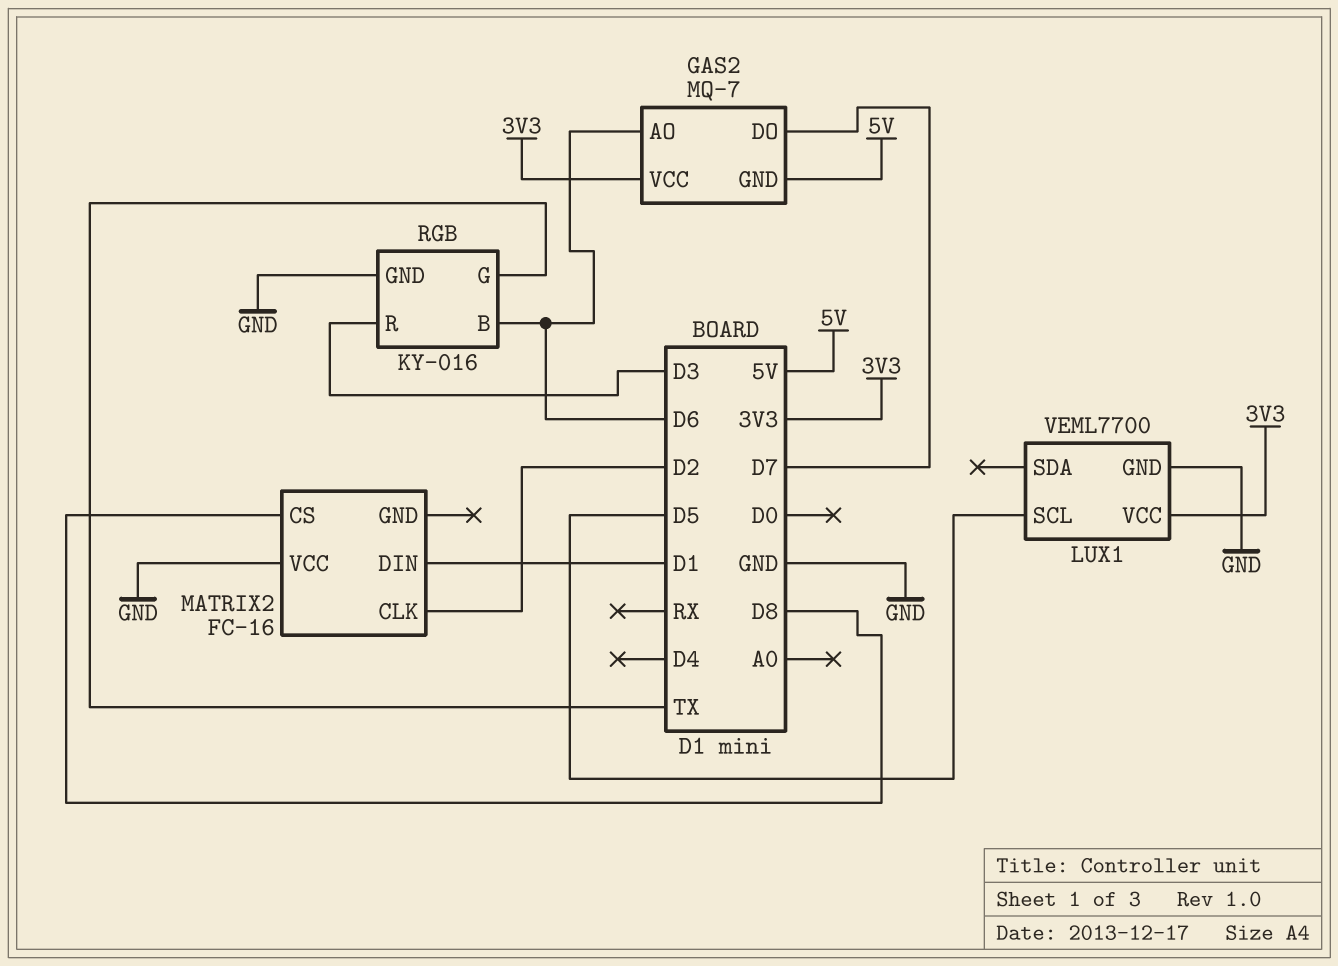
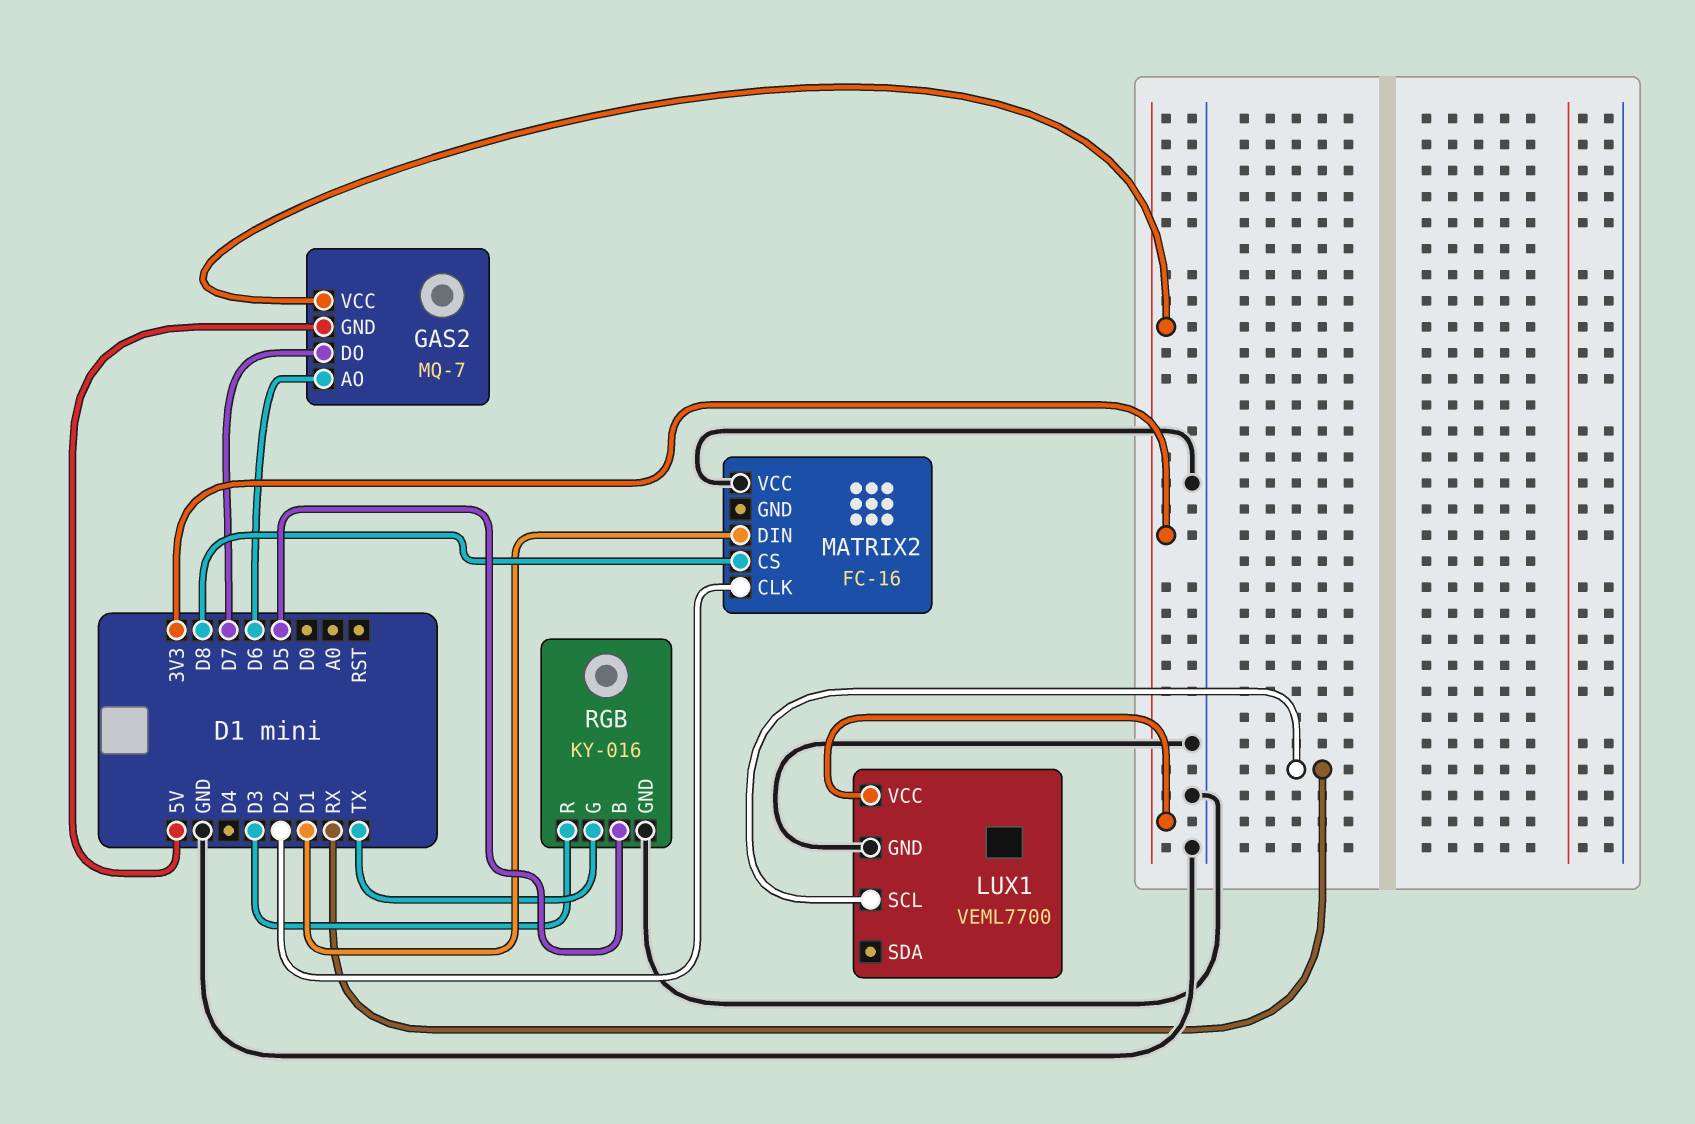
LUX1 pin SCL: D5 -> RX
RGB pin B: D6 -> D5

